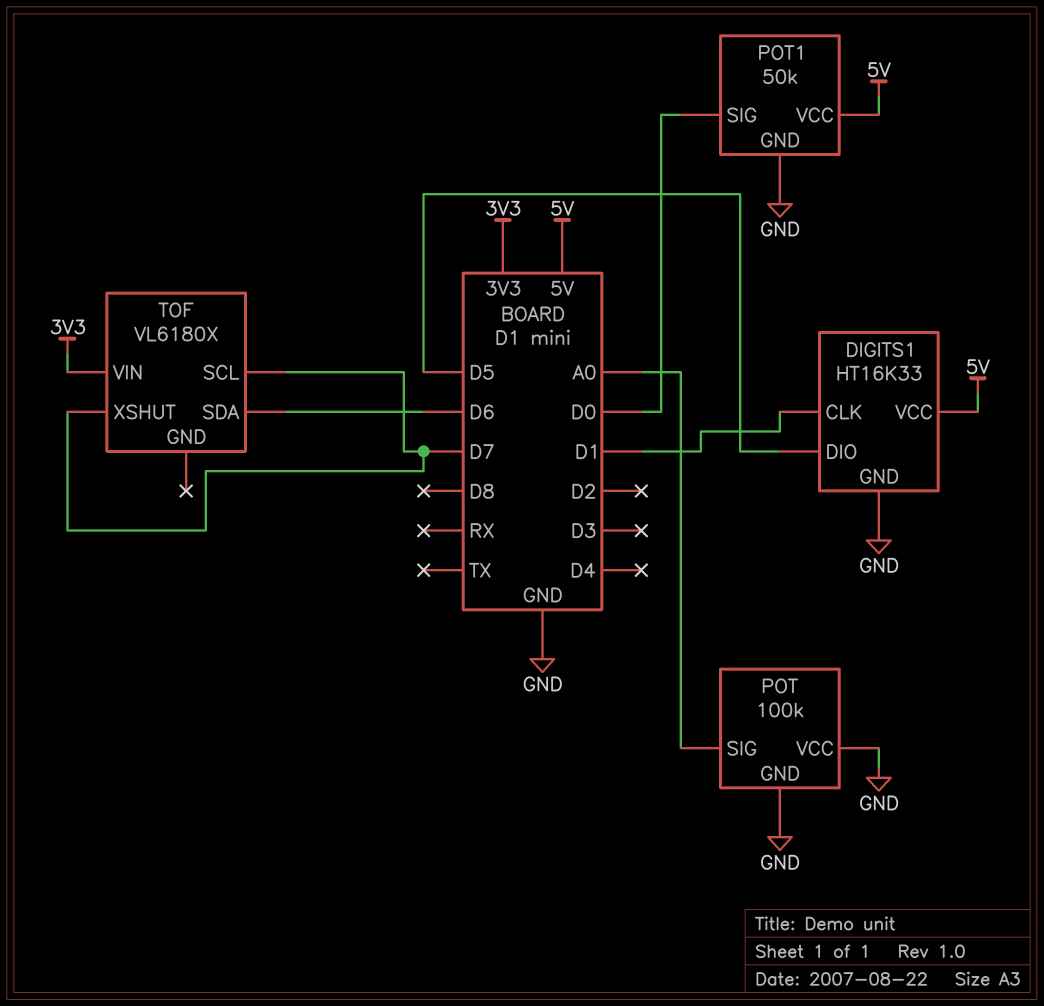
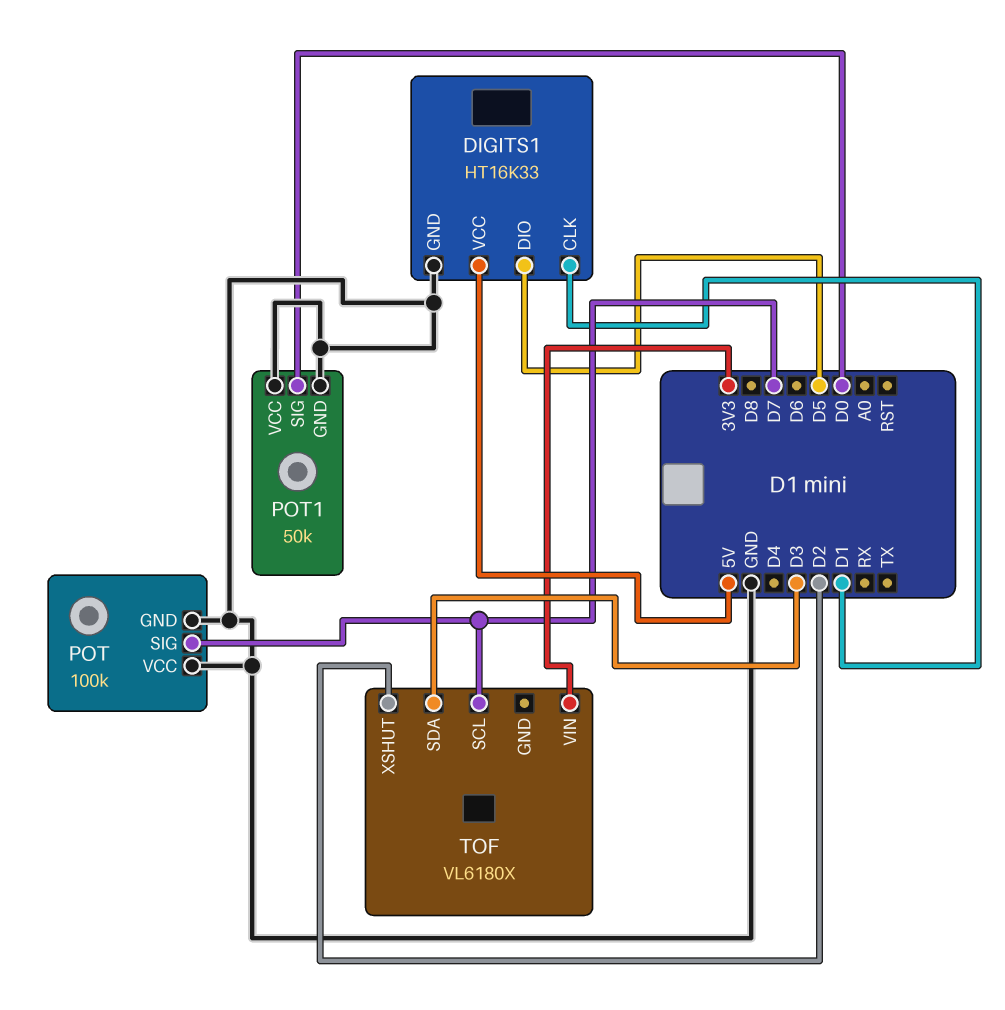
POT pin SIG: A0 -> D7
POT1 pin VCC: 5V -> GND
TOF pin SDA: D6 -> D3
TOF pin XSHUT: D7 -> D2

